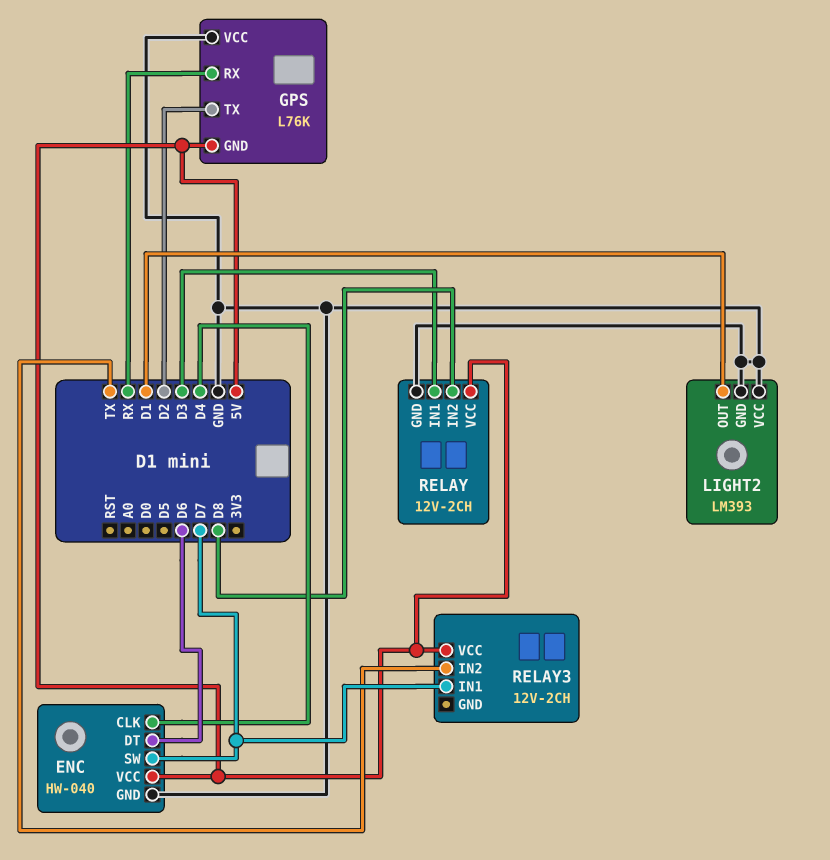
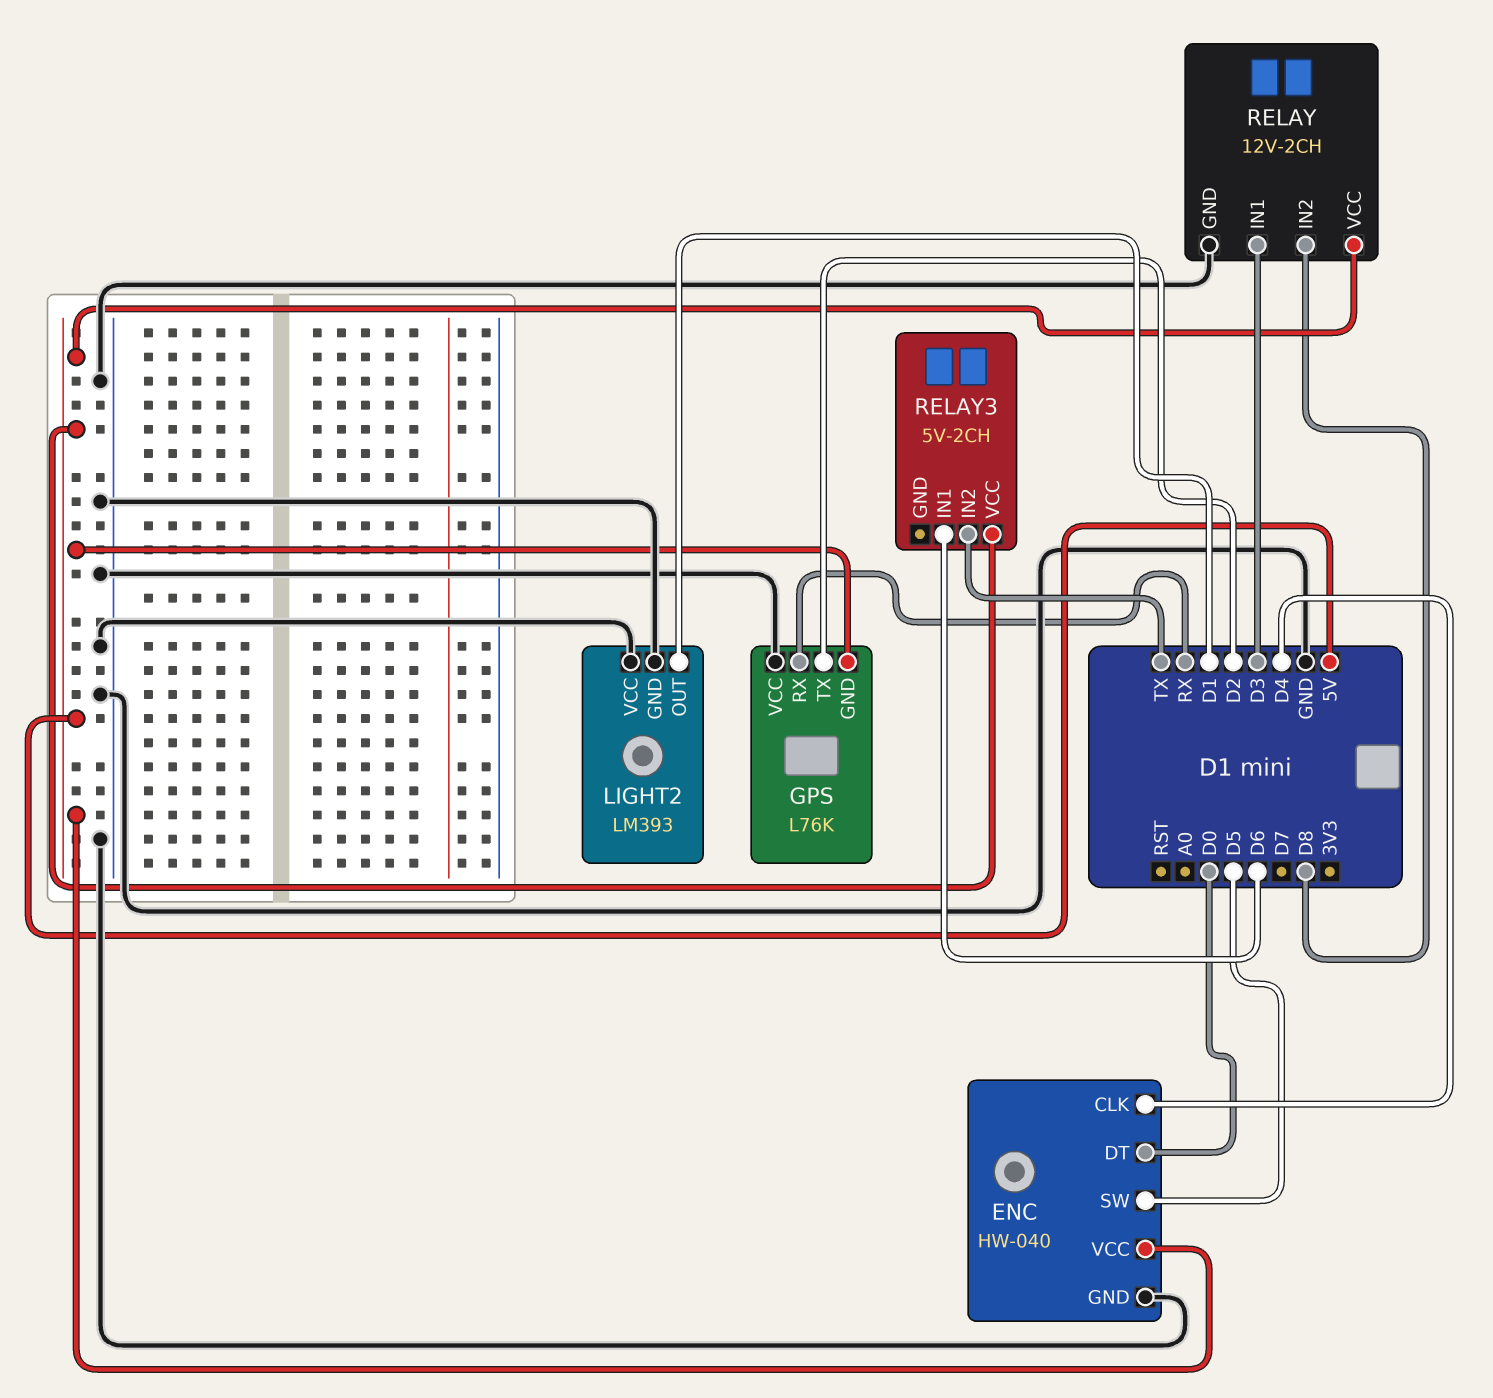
ENC pin DT: D6 -> D0
ENC pin SW: D7 -> D5
RELAY3: 12V-2CH -> 5V-2CH
RELAY3 pin IN1: D7 -> D6

